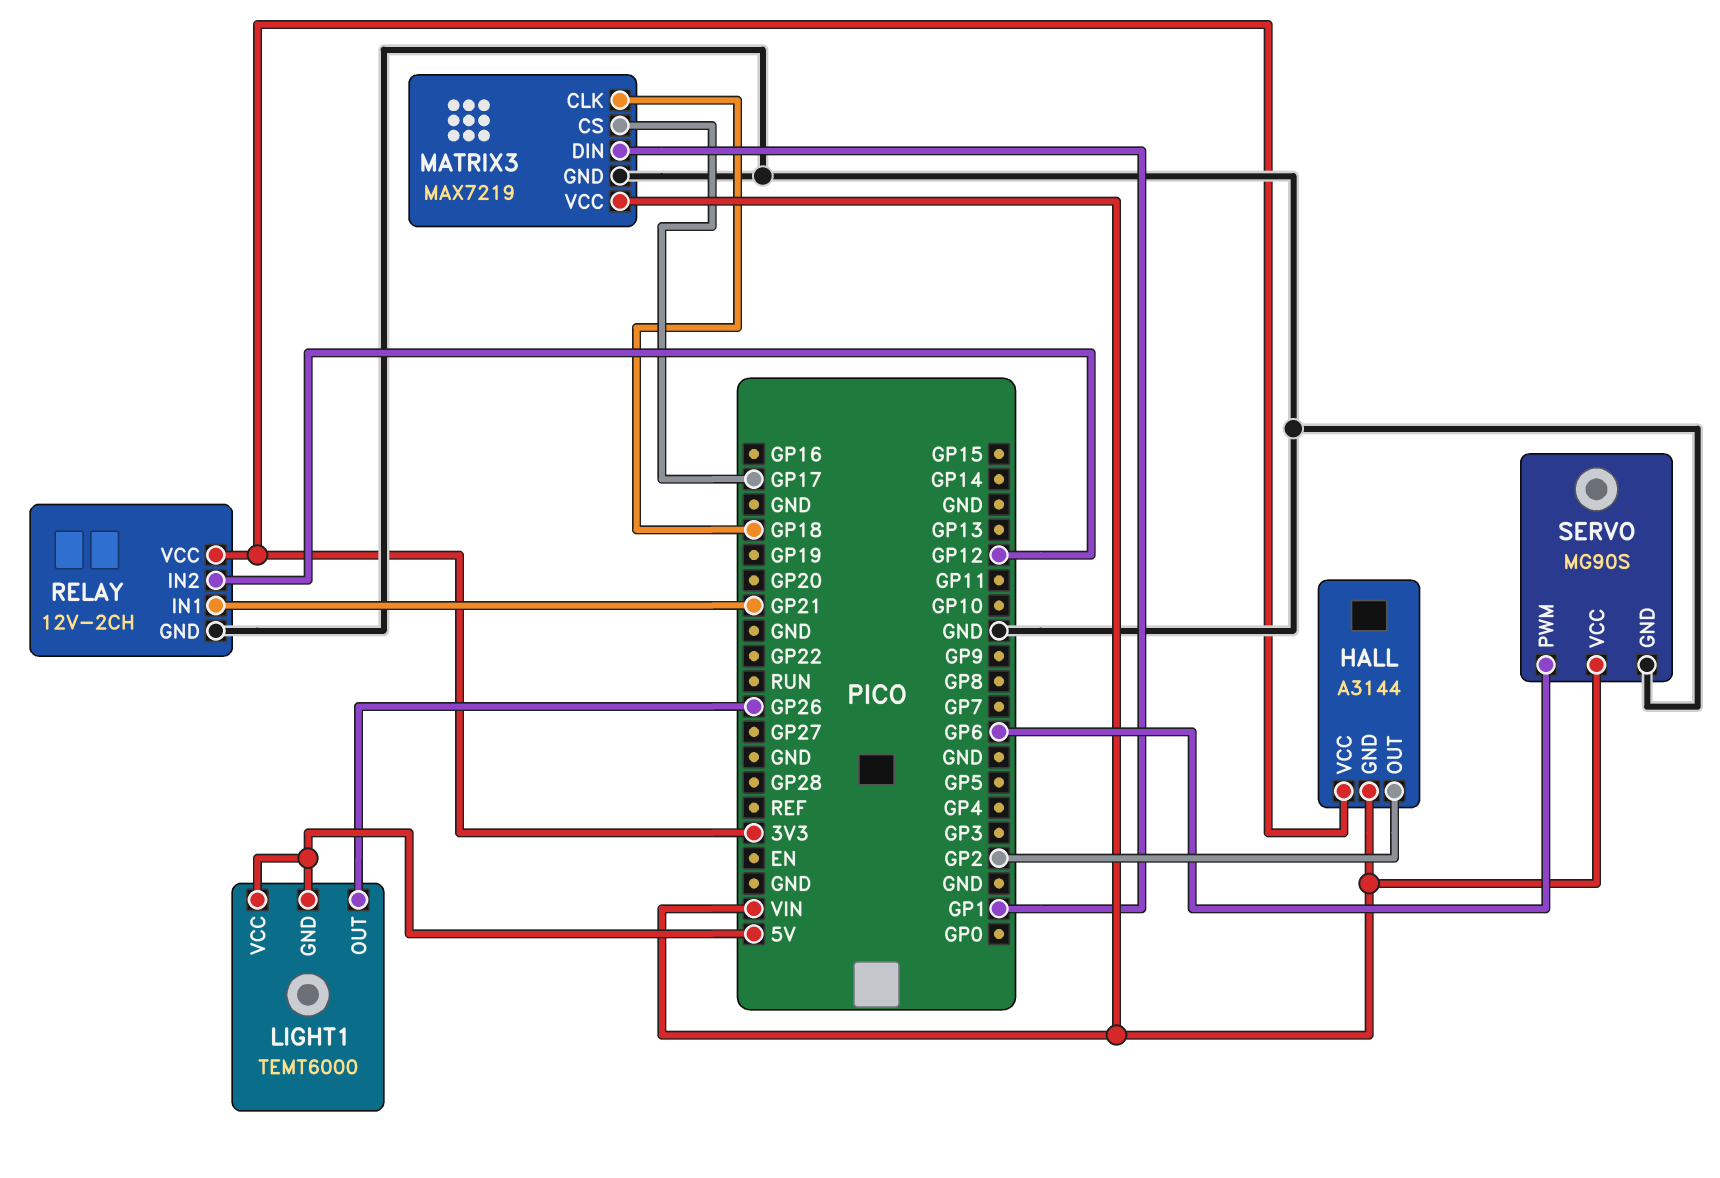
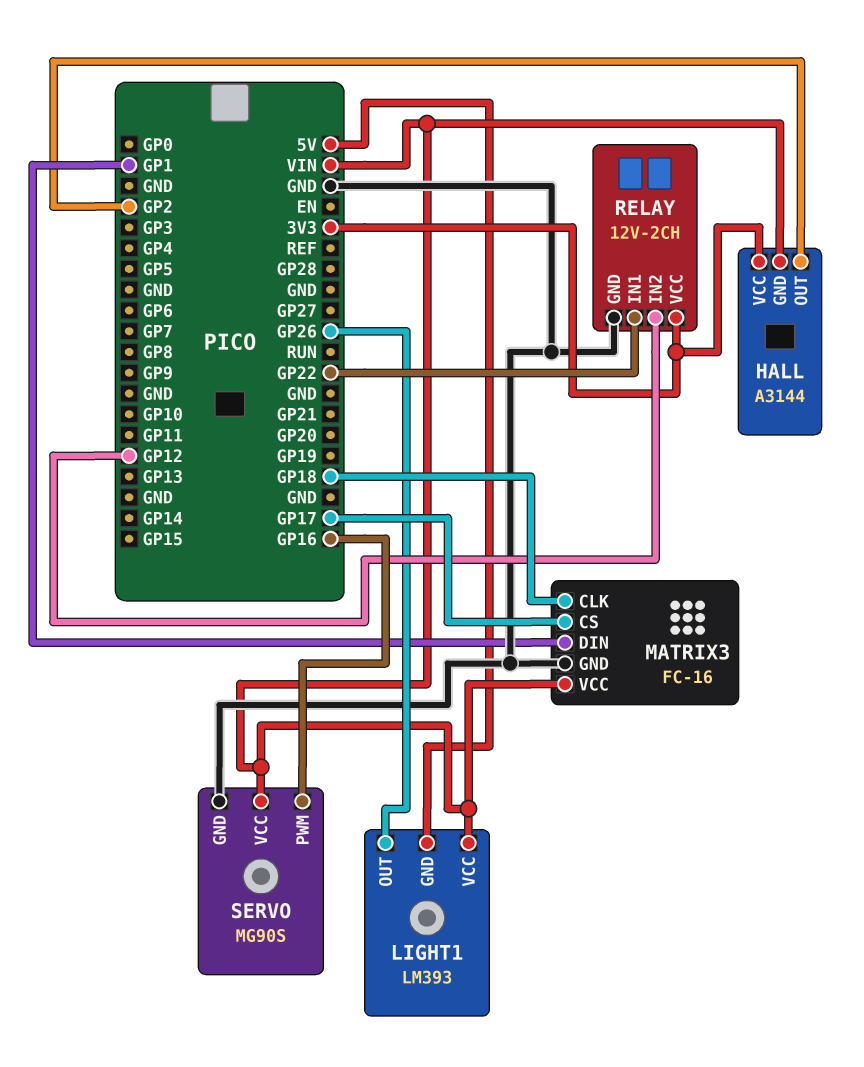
LIGHT1: TEMT6000 -> LM393
LIGHT1 pin VCC: 5V -> VIN
MATRIX3: MAX7219 -> FC-16
RELAY pin IN1: GP21 -> GP22
SERVO pin PWM: GP6 -> GP16

